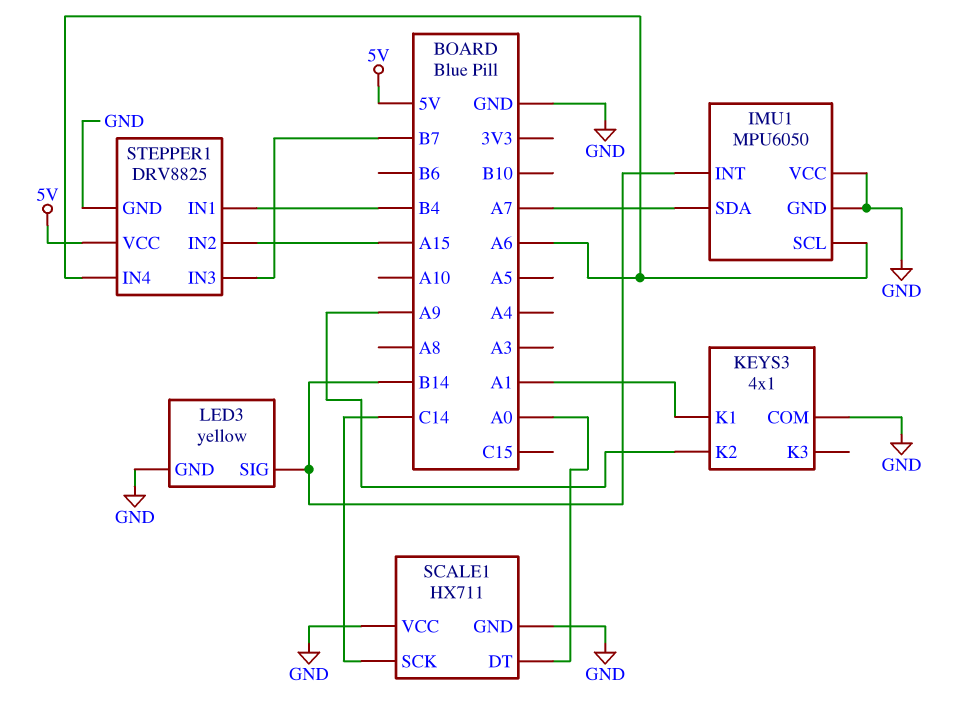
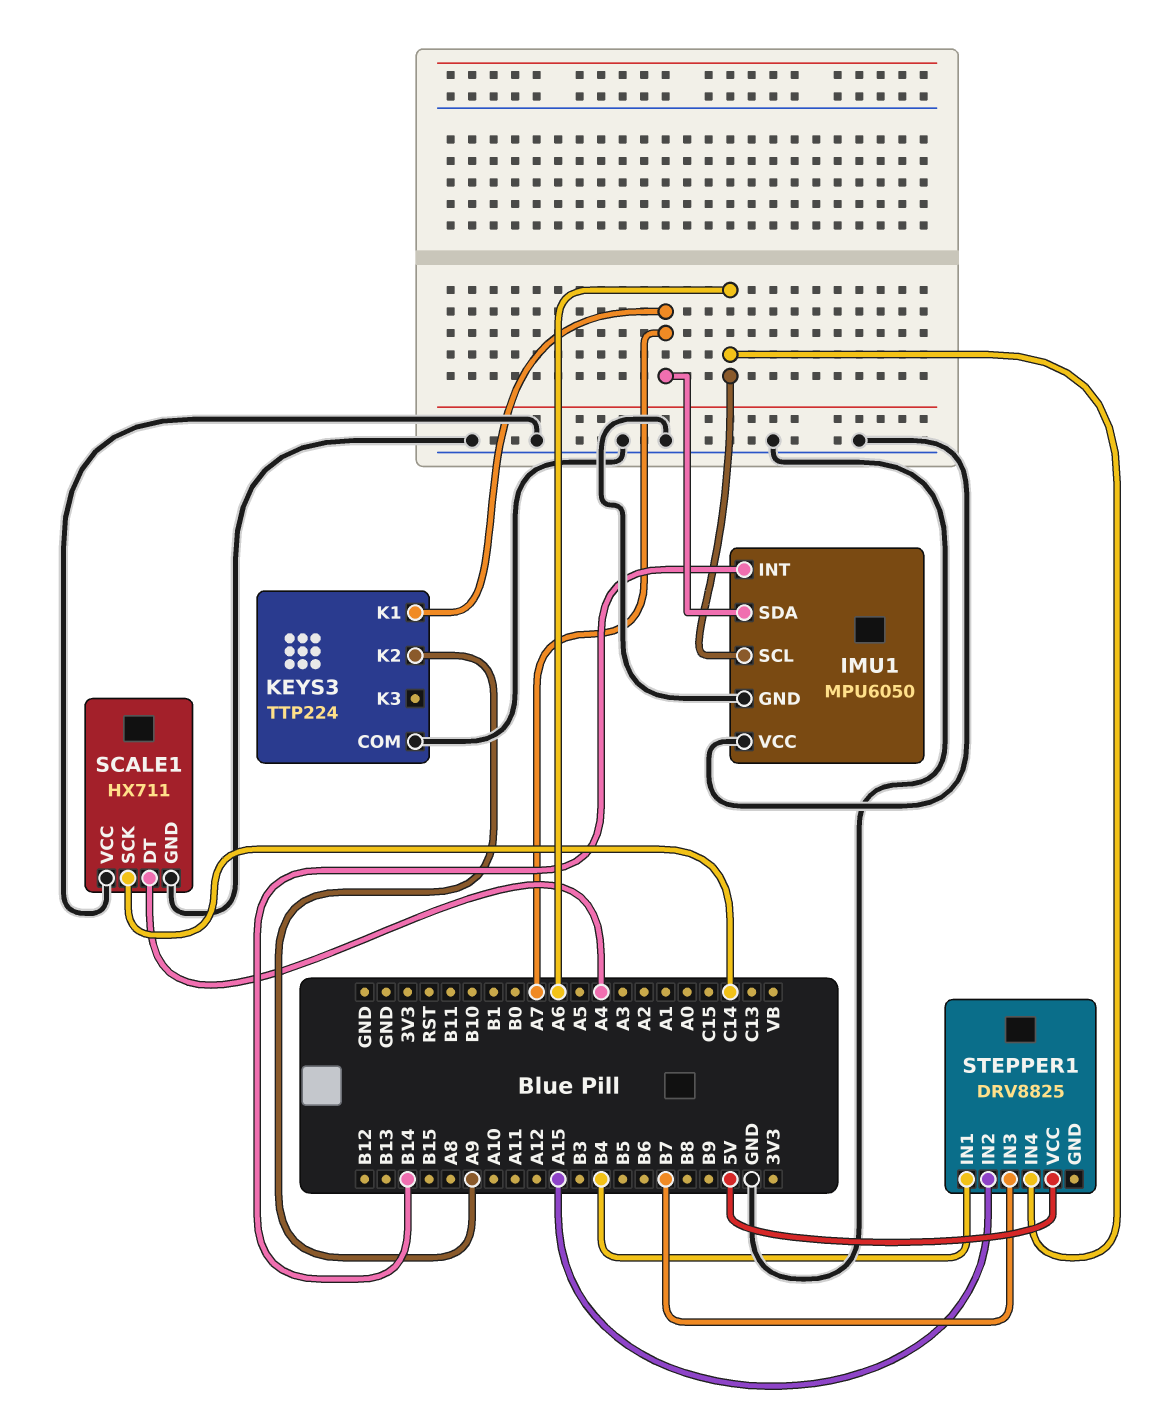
KEYS3: 4x1 -> TTP224
KEYS3 pin K1: A1 -> A7
LED3: yellow -> none
LED3 pin GND: GND -> none
LED3 pin SIG: B14 -> none
SCALE1 pin DT: A0 -> A4
STEPPER1 pin GND: GND -> none

